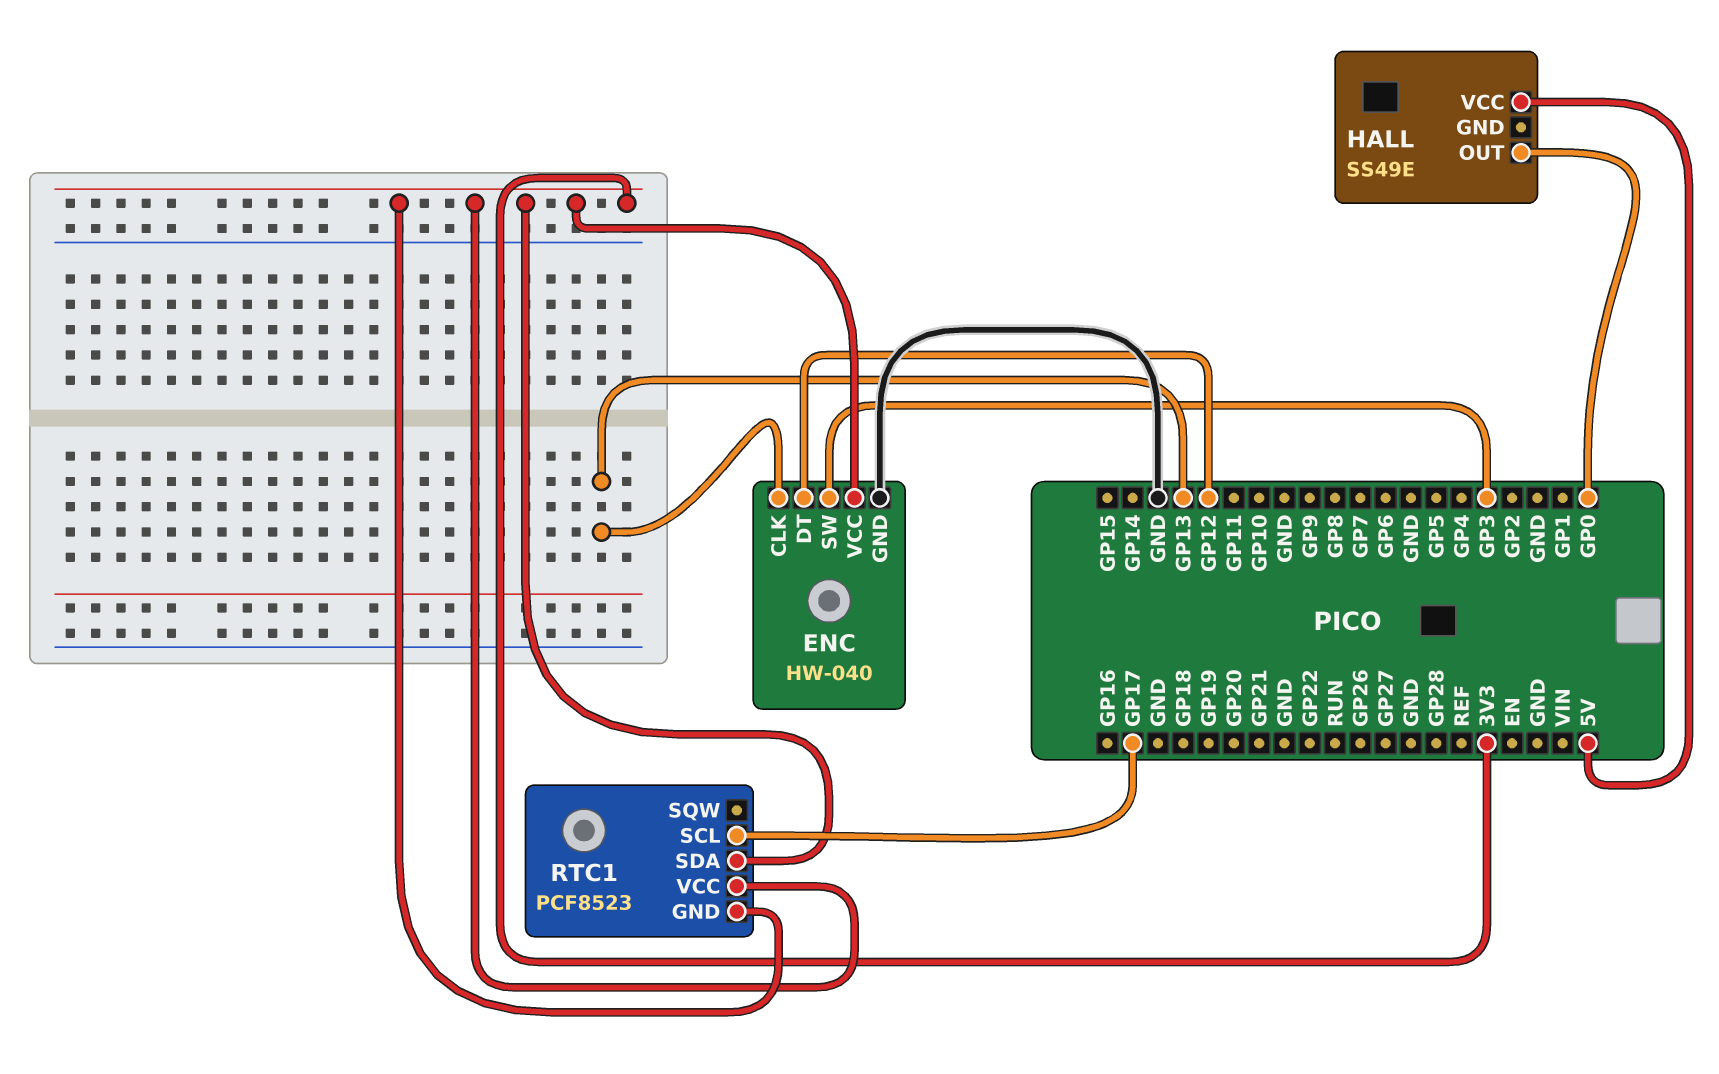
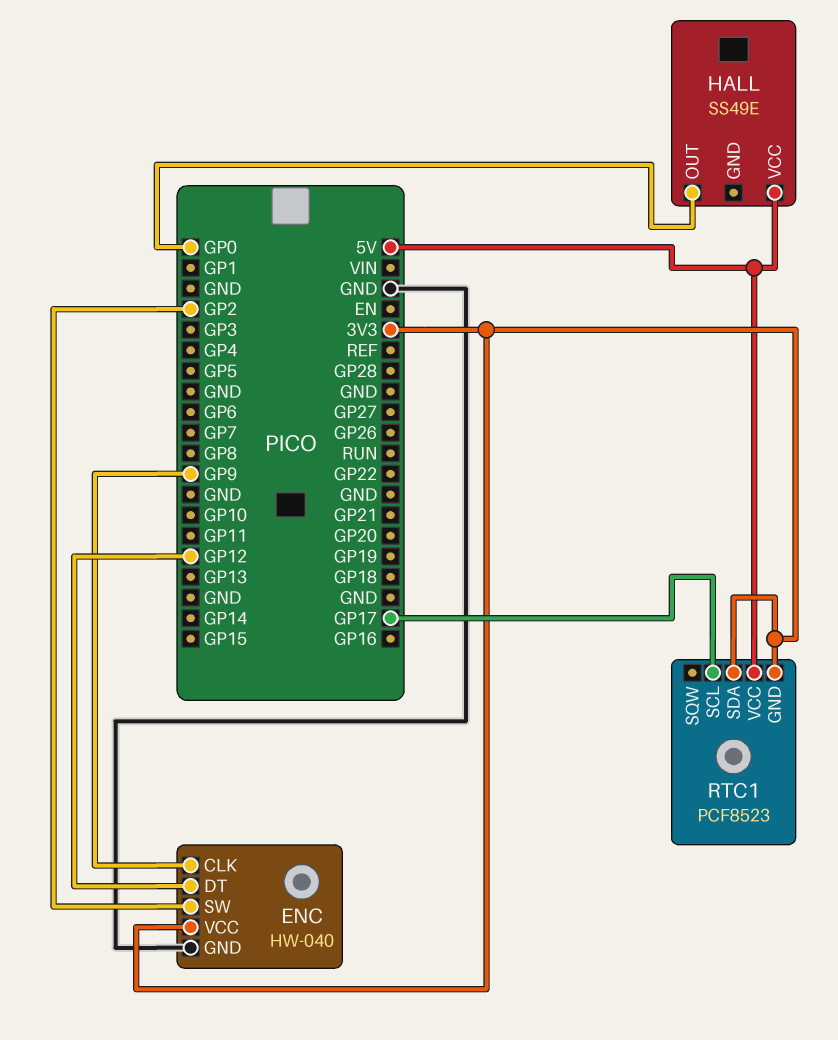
ENC pin CLK: GP13 -> GP9
ENC pin SW: GP3 -> GP2
RTC1 pin VCC: 3V3 -> 5V

